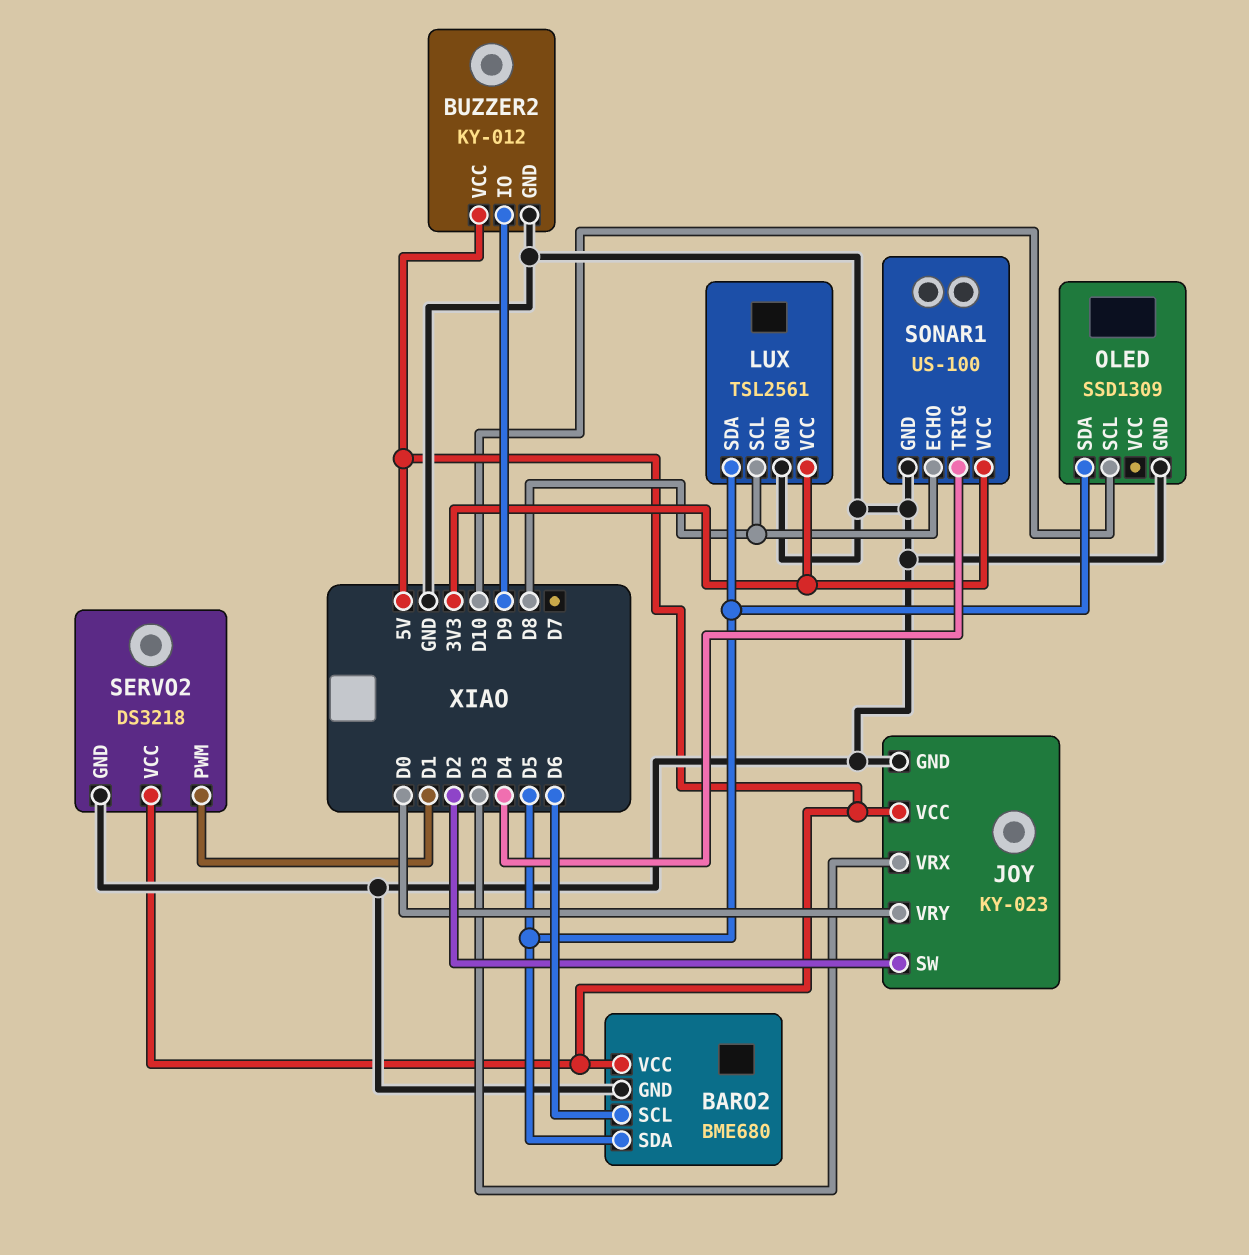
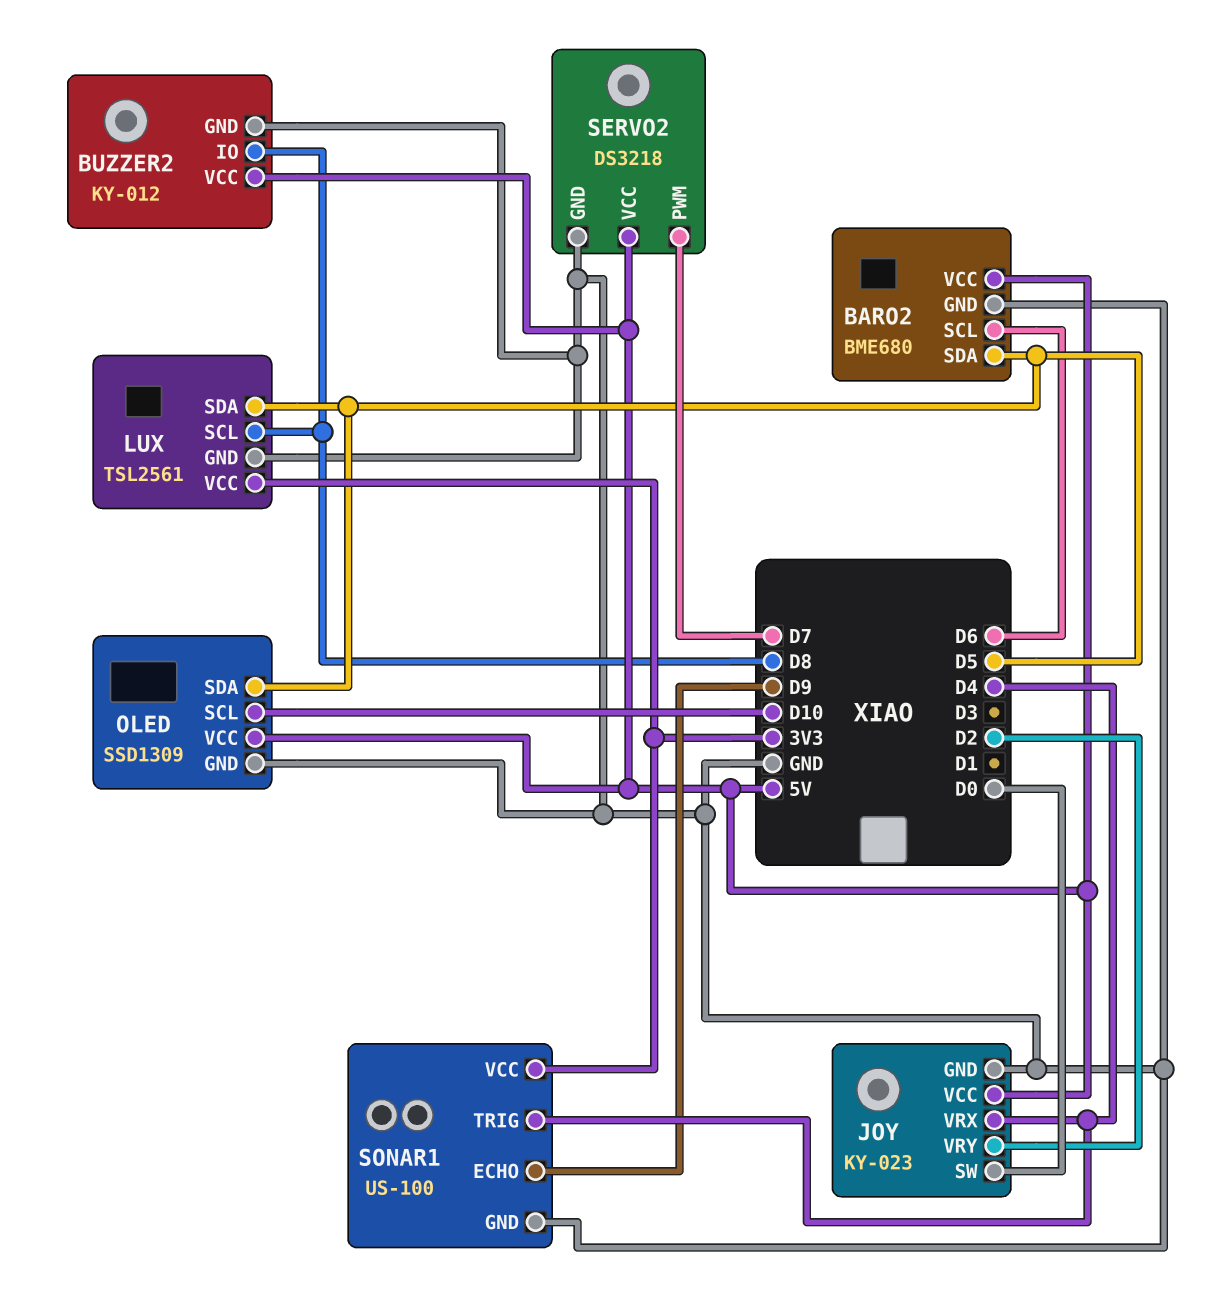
BUZZER2 pin IO: D9 -> D8
JOY pin SW: D2 -> D0
JOY pin VRX: D3 -> D4
JOY pin VRY: D0 -> D2
OLED pin VCC: none -> 5V
SERVO2 pin PWM: D1 -> D7
SONAR1 pin ECHO: D8 -> D9

